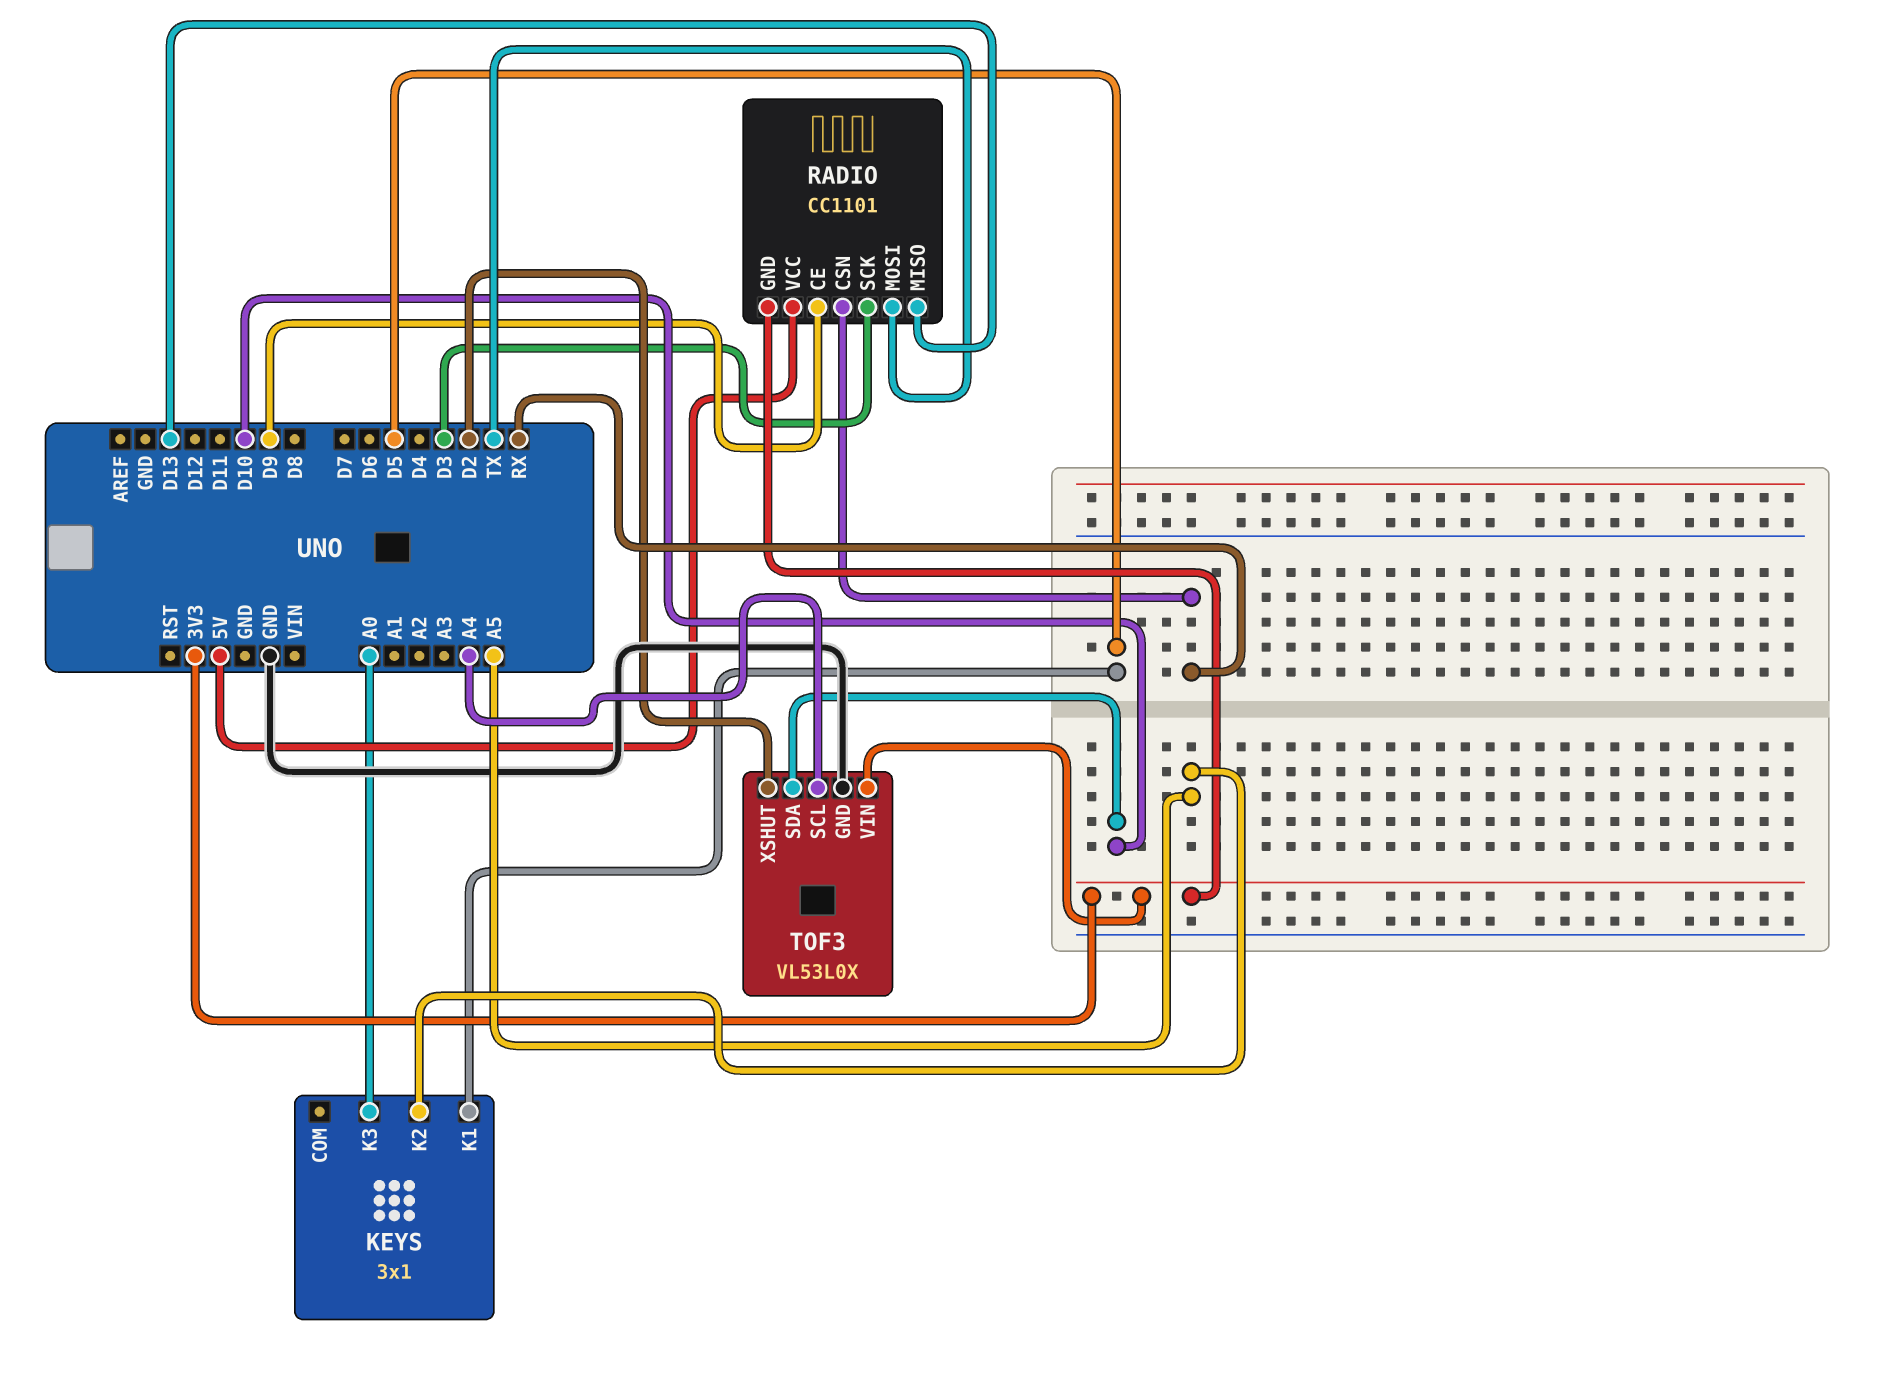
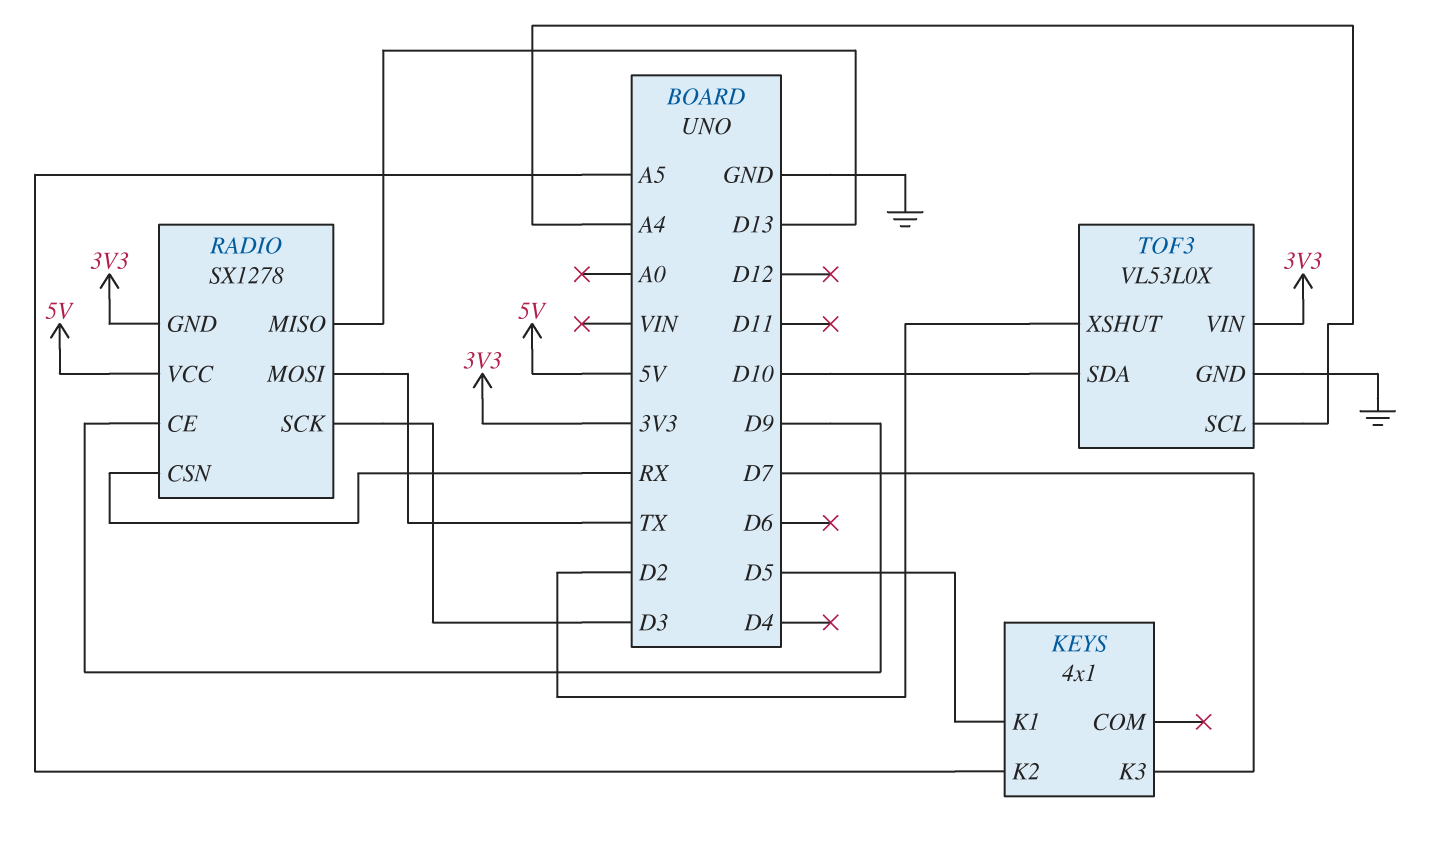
KEYS: 3x1 -> 4x1
KEYS pin K3: A0 -> D7
RADIO: CC1101 -> SX1278

